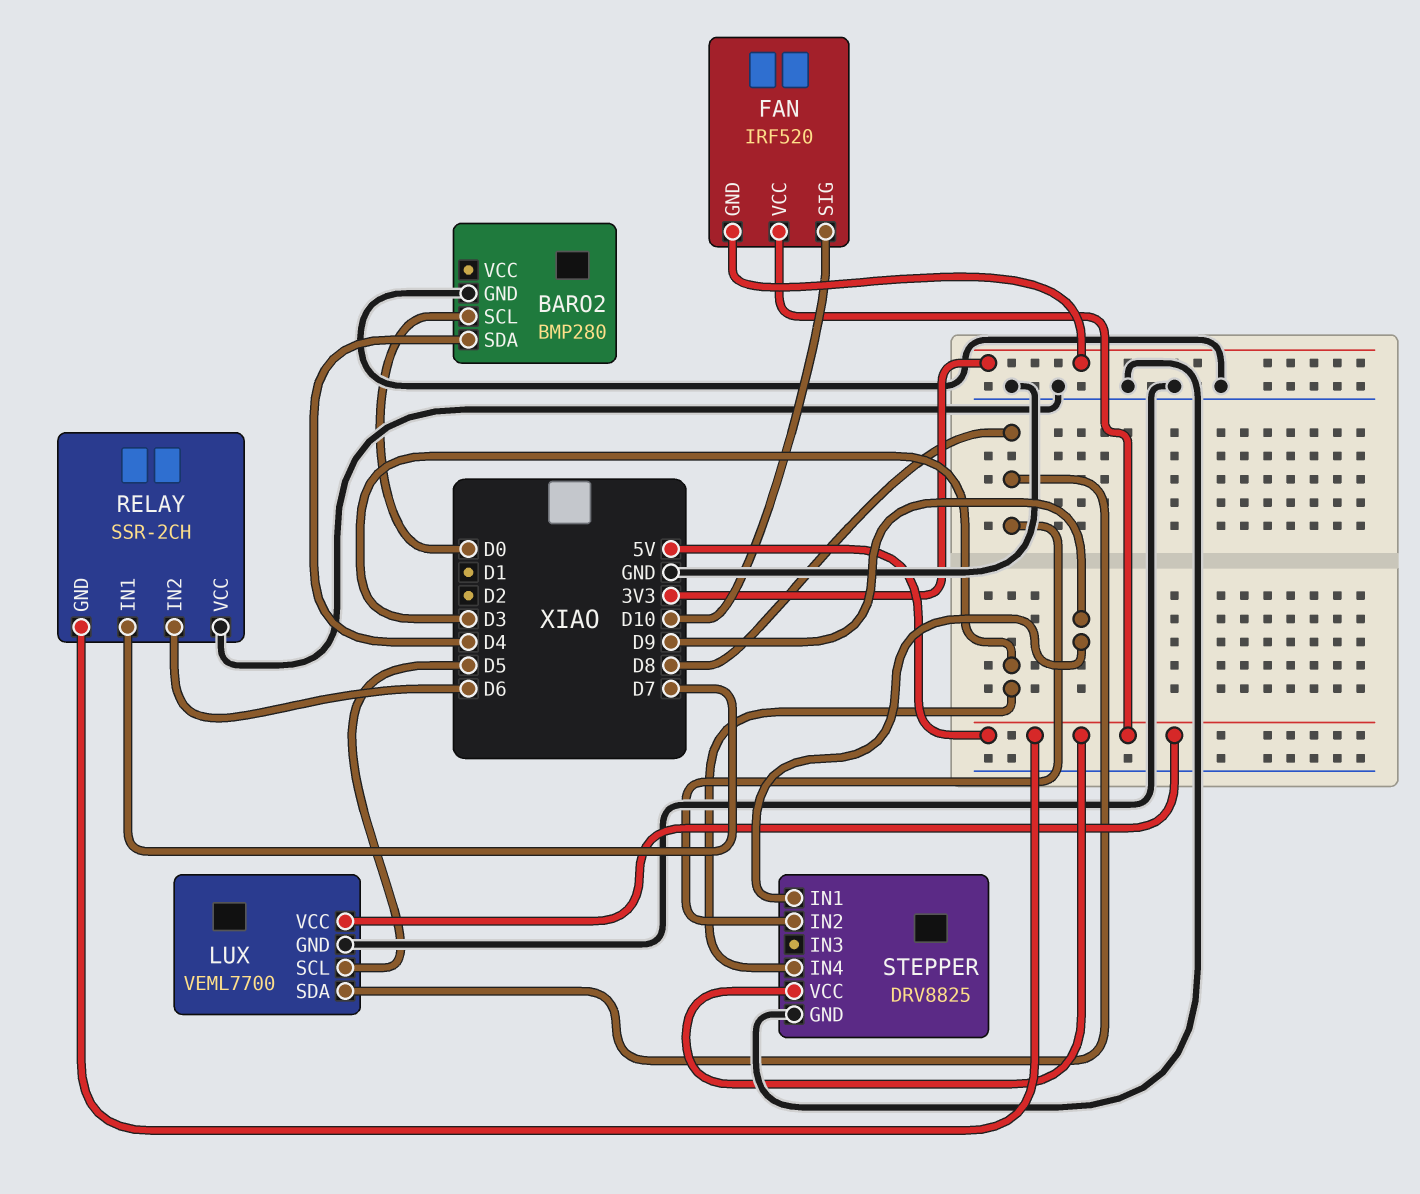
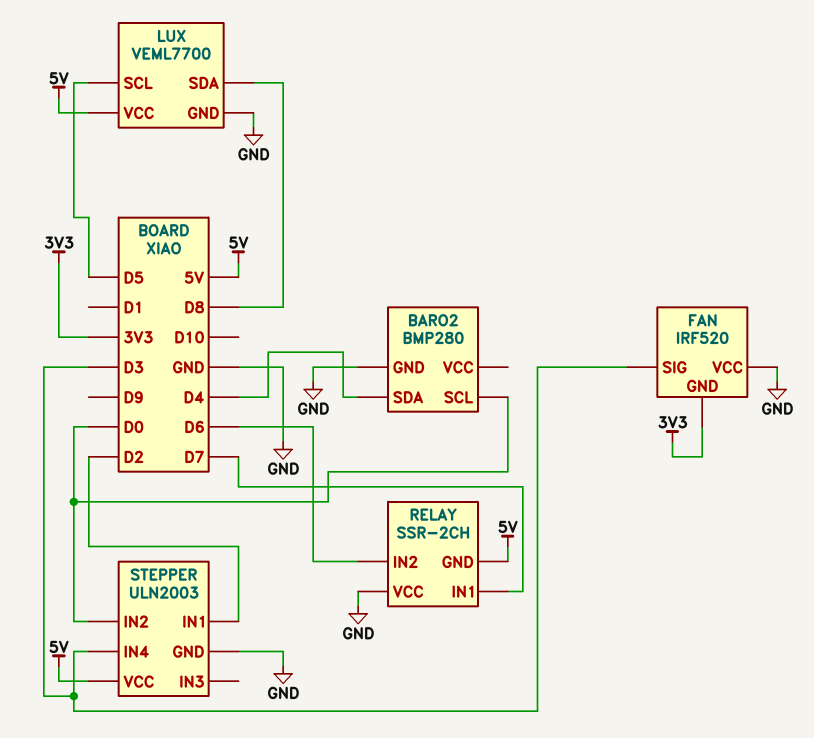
FAN pin SIG: D10 -> D3
FAN pin VCC: 5V -> GND
STEPPER: DRV8825 -> ULN2003
STEPPER pin IN1: D9 -> D2
STEPPER pin IN2: D8 -> D0

